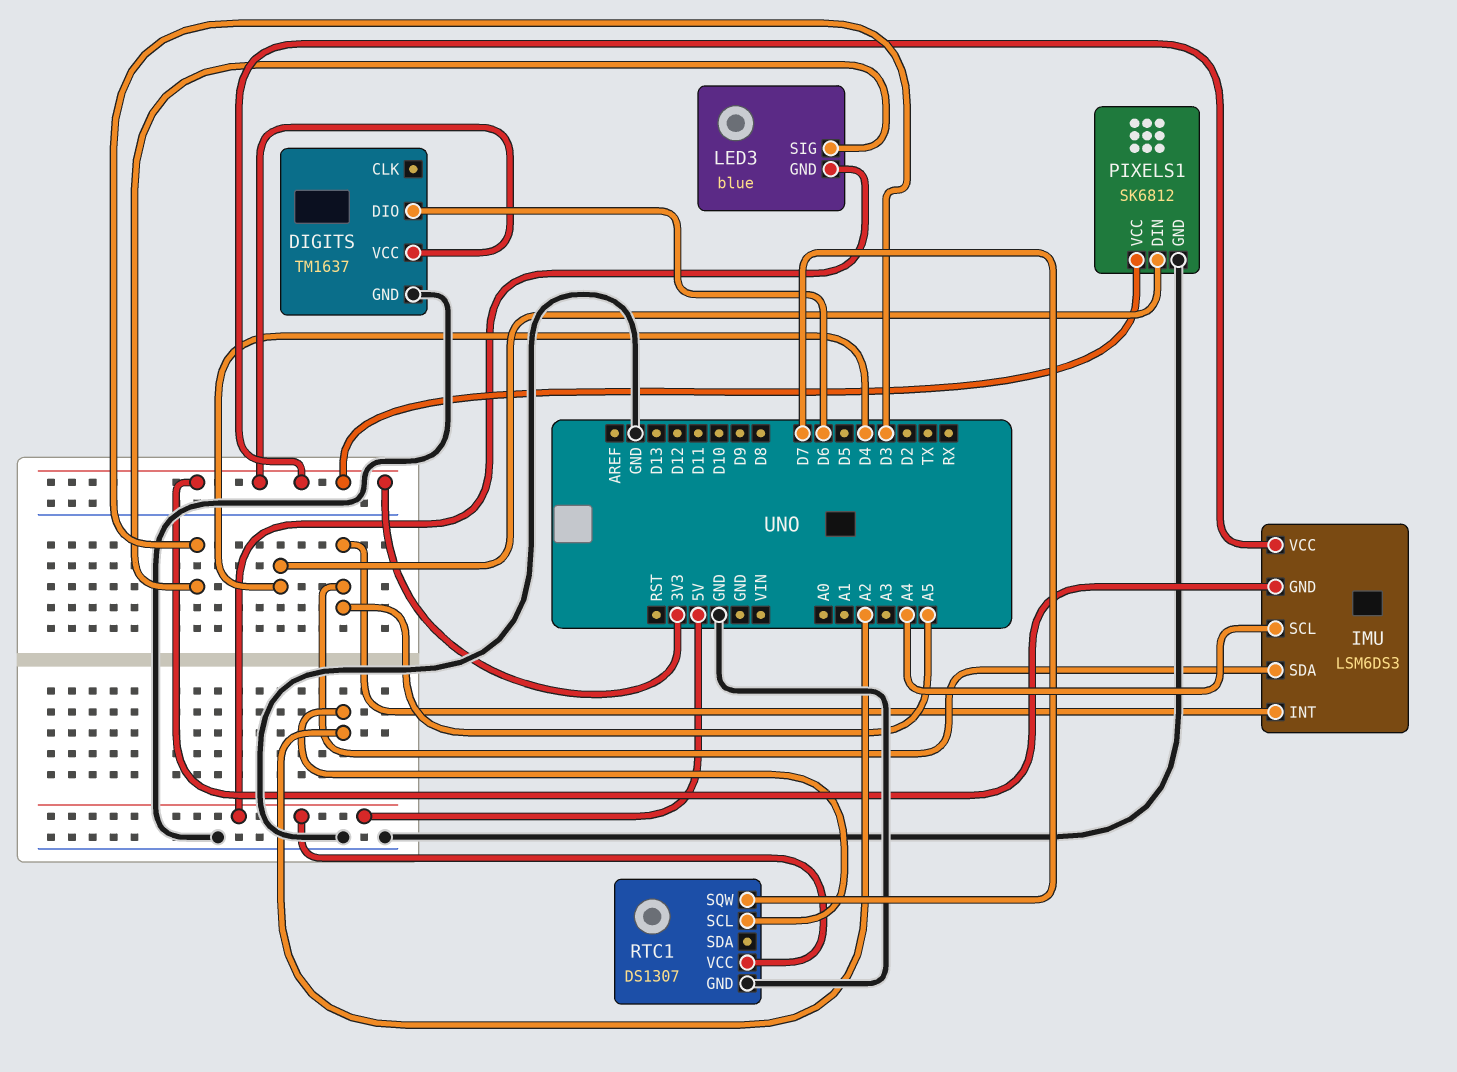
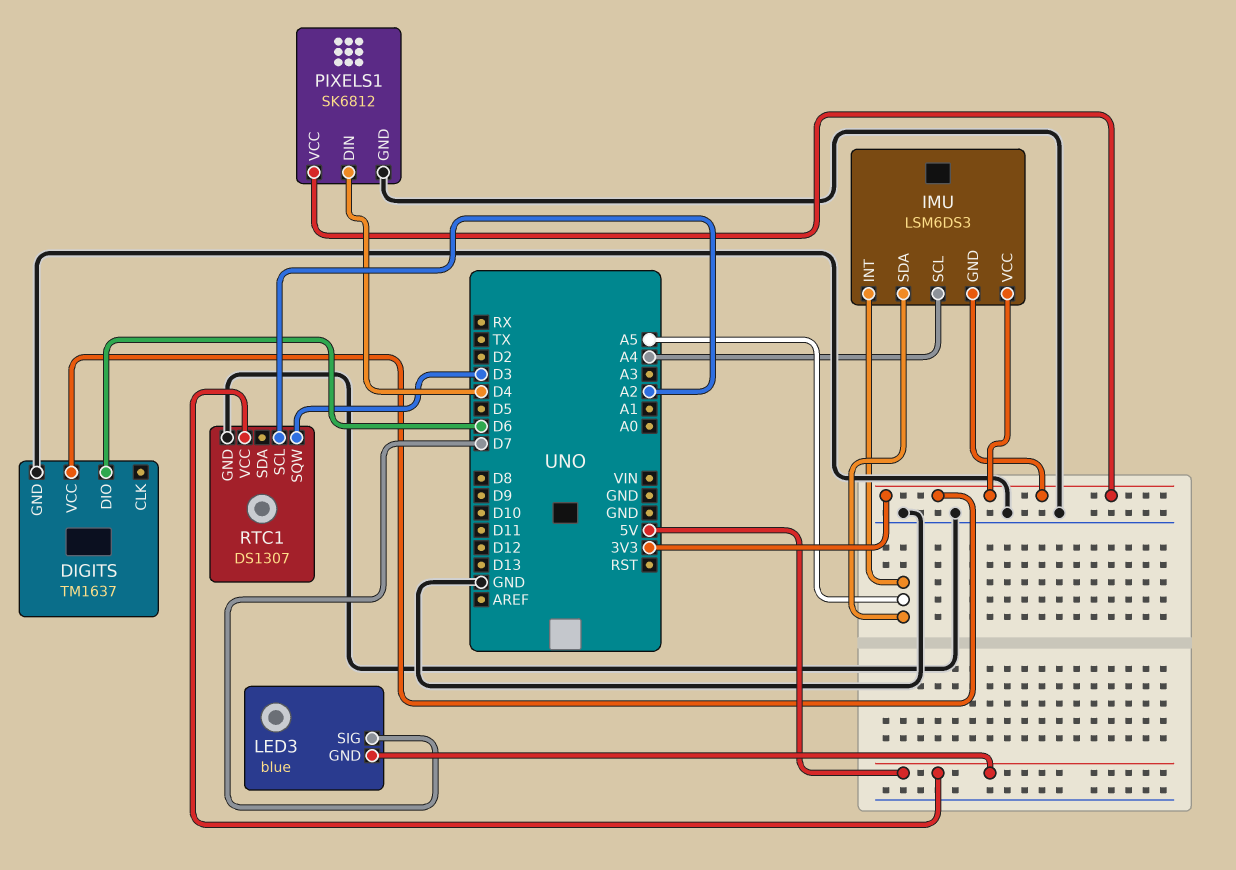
LED3 pin SIG: D3 -> D7
RTC1 pin SQW: D7 -> D3

